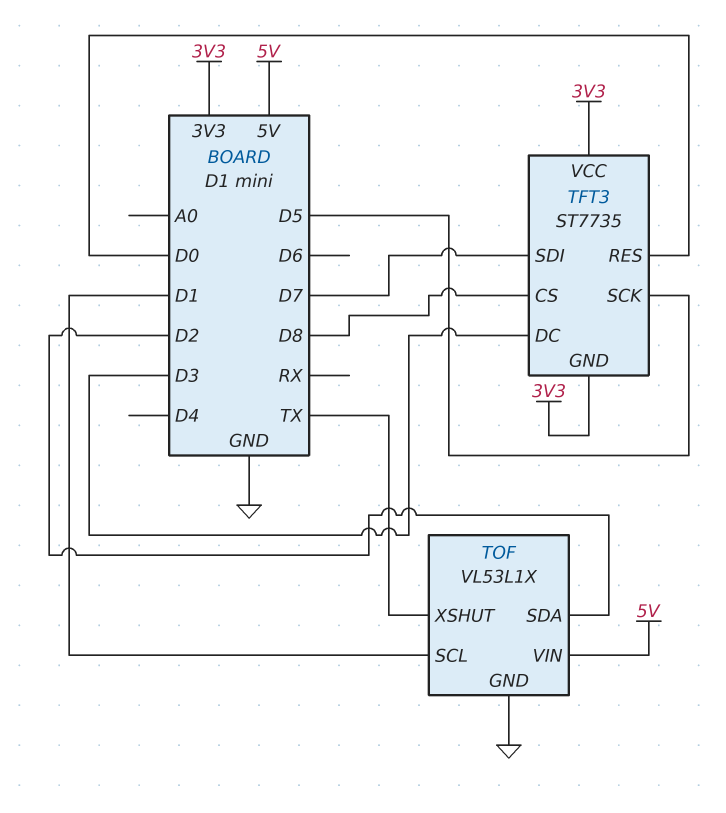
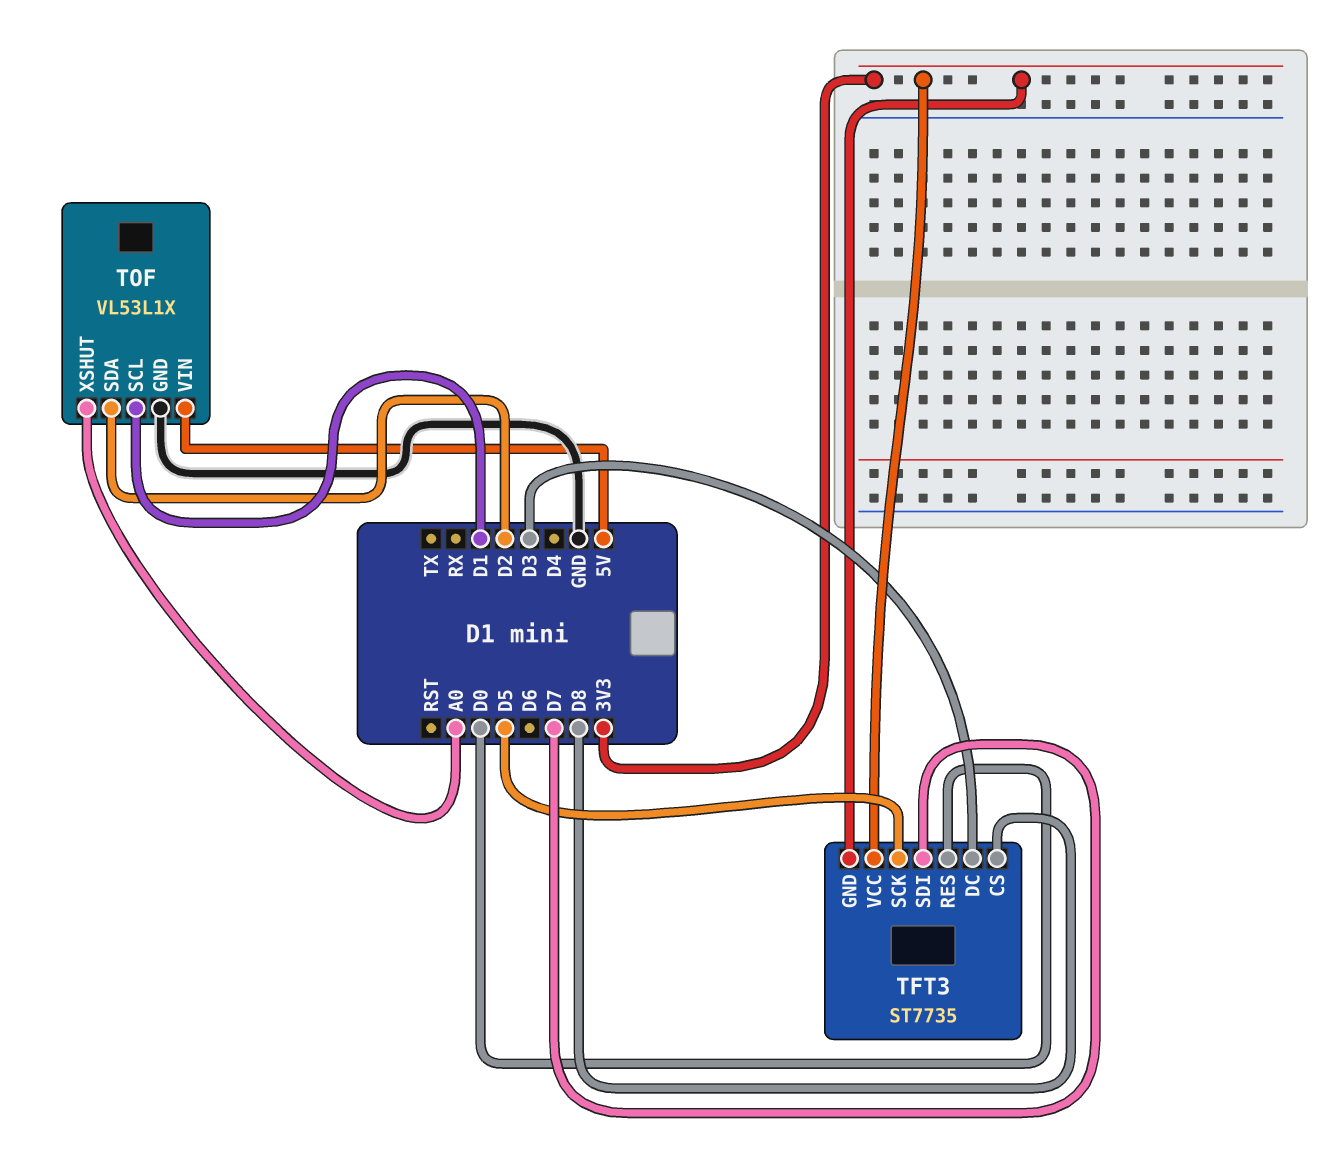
TOF pin XSHUT: TX -> A0

